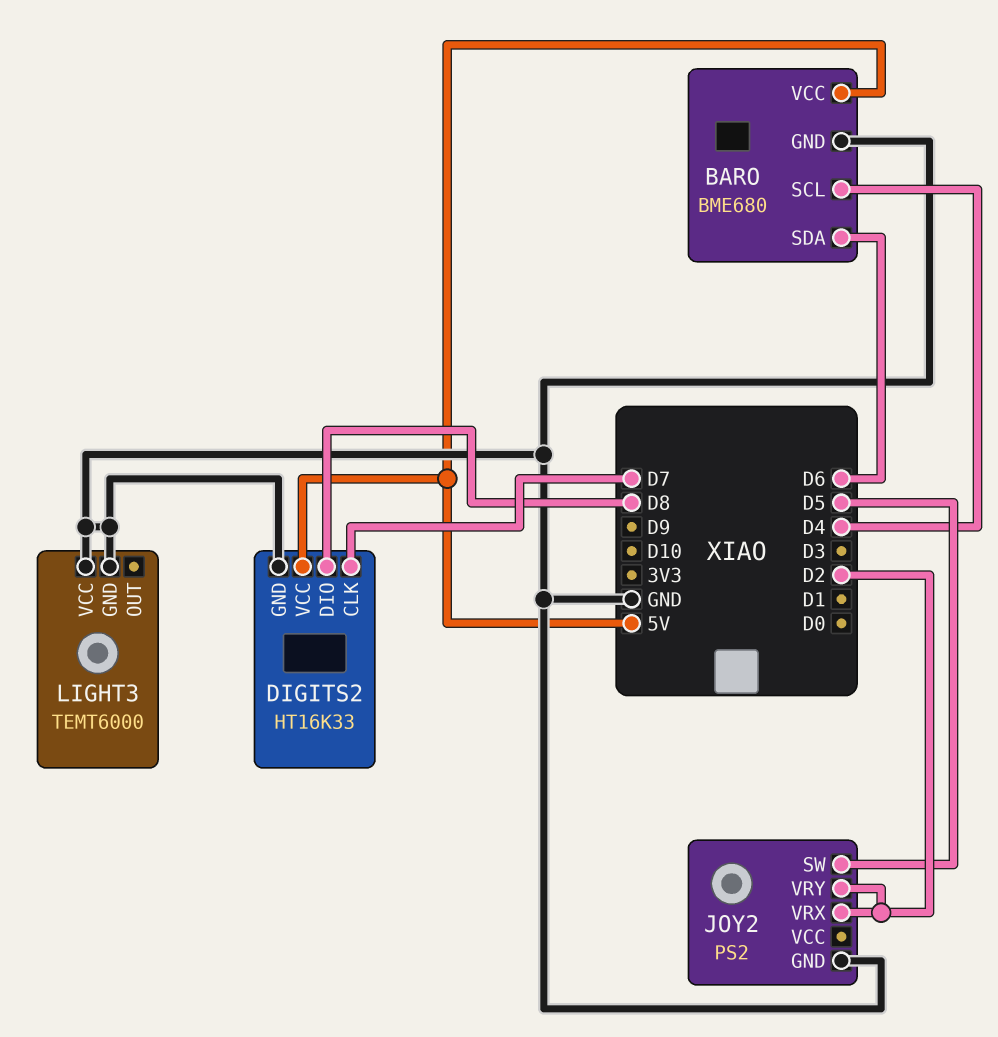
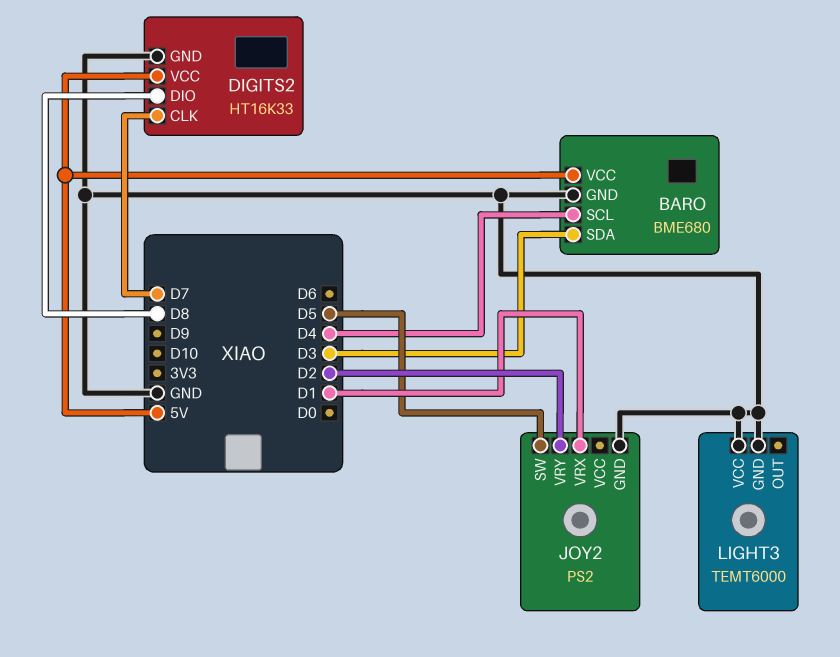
BARO pin SDA: D6 -> D3
JOY2 pin VRX: D2 -> D1

